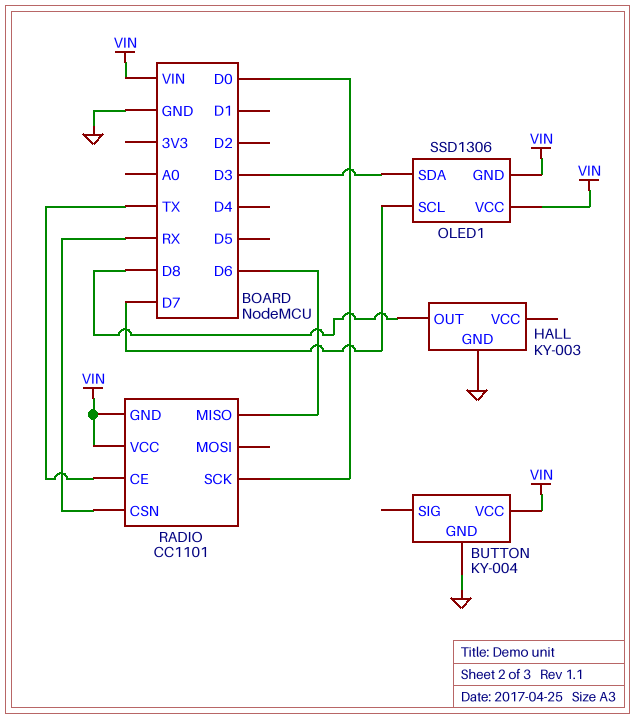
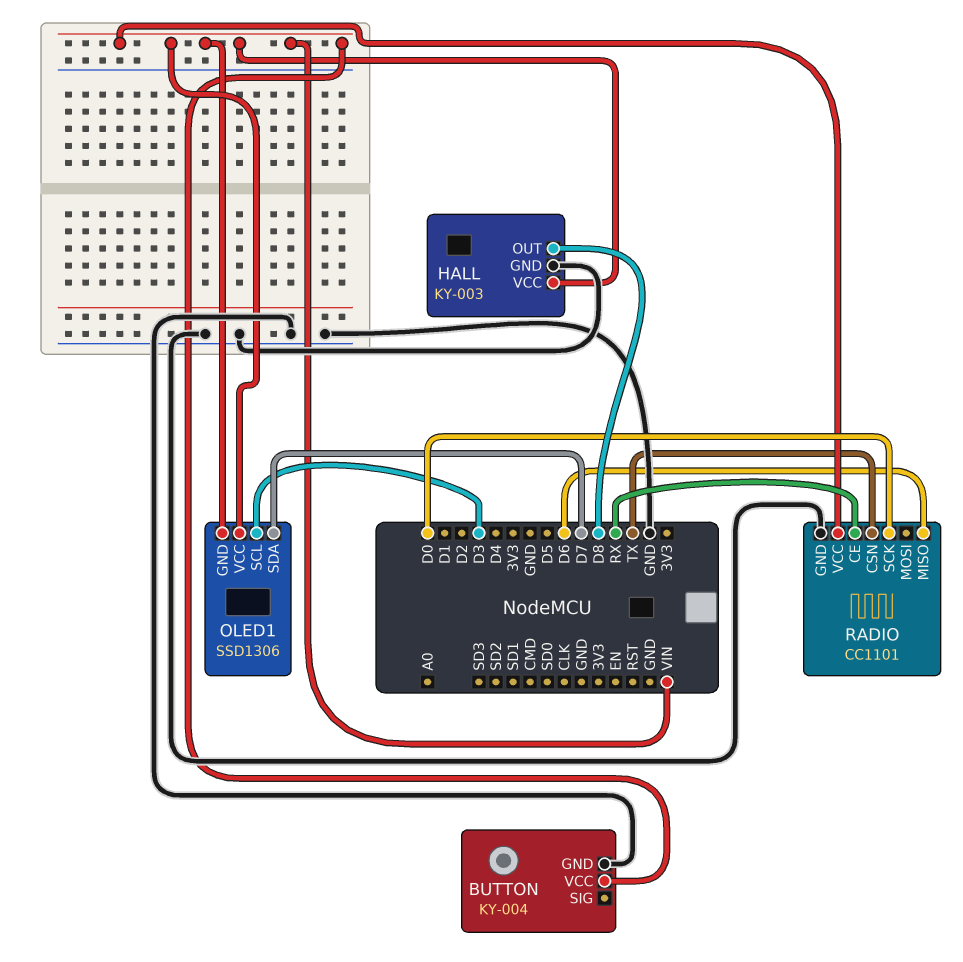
HALL pin VCC: none -> VIN
OLED1 pin SCL: D7 -> D3
OLED1 pin SDA: D3 -> D7
RADIO pin CE: TX -> RX
RADIO pin CSN: RX -> TX
RADIO pin GND: VIN -> GND

